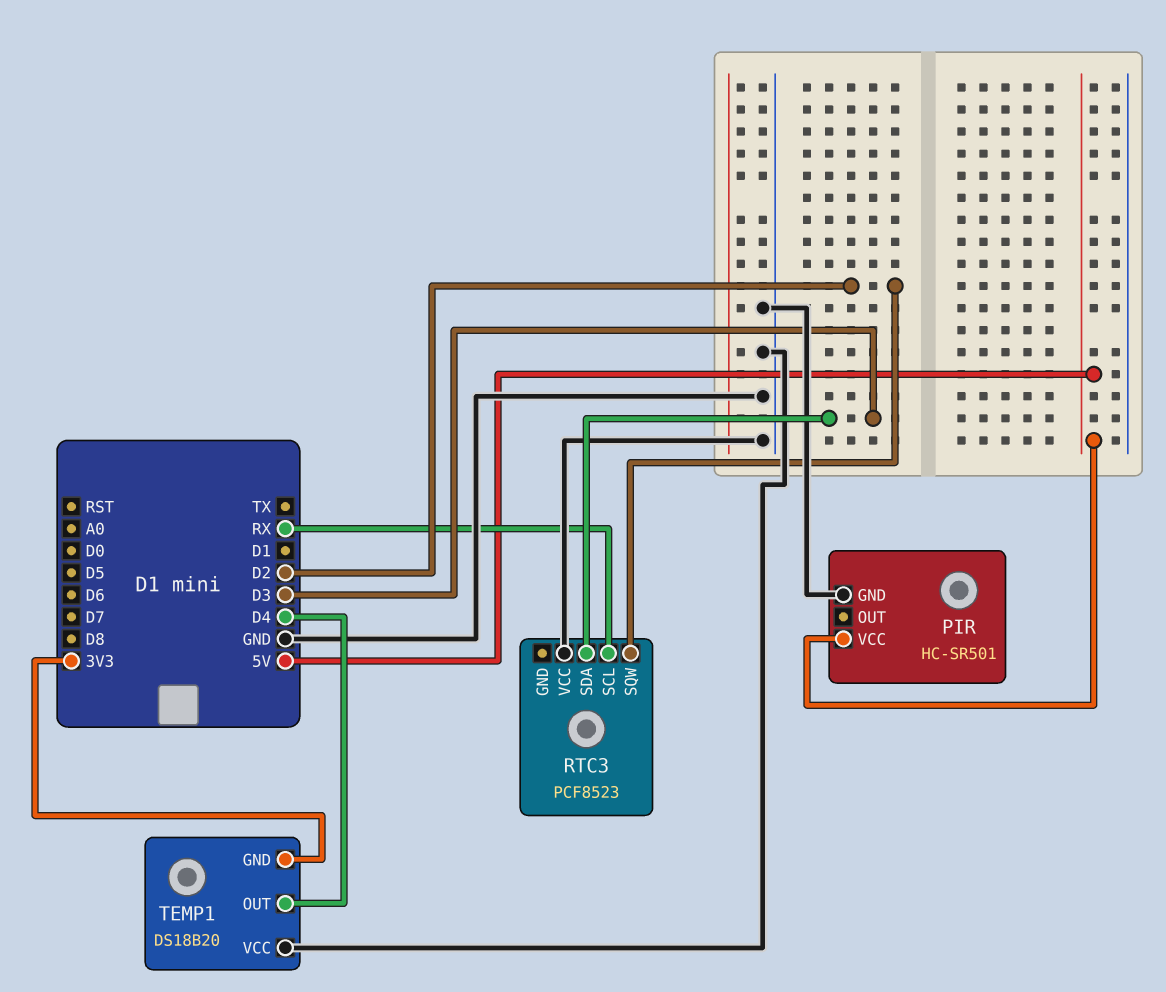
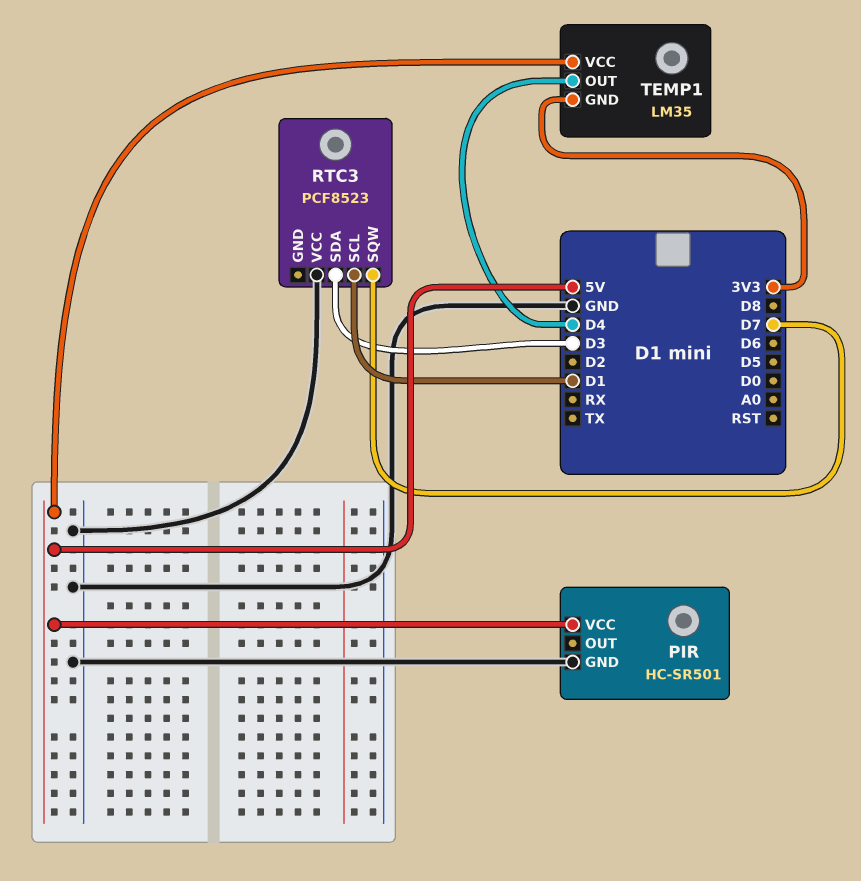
RTC3 pin SCL: RX -> D1
RTC3 pin SQW: D2 -> D7
TEMP1: DS18B20 -> LM35
TEMP1 pin VCC: GND -> 5V

